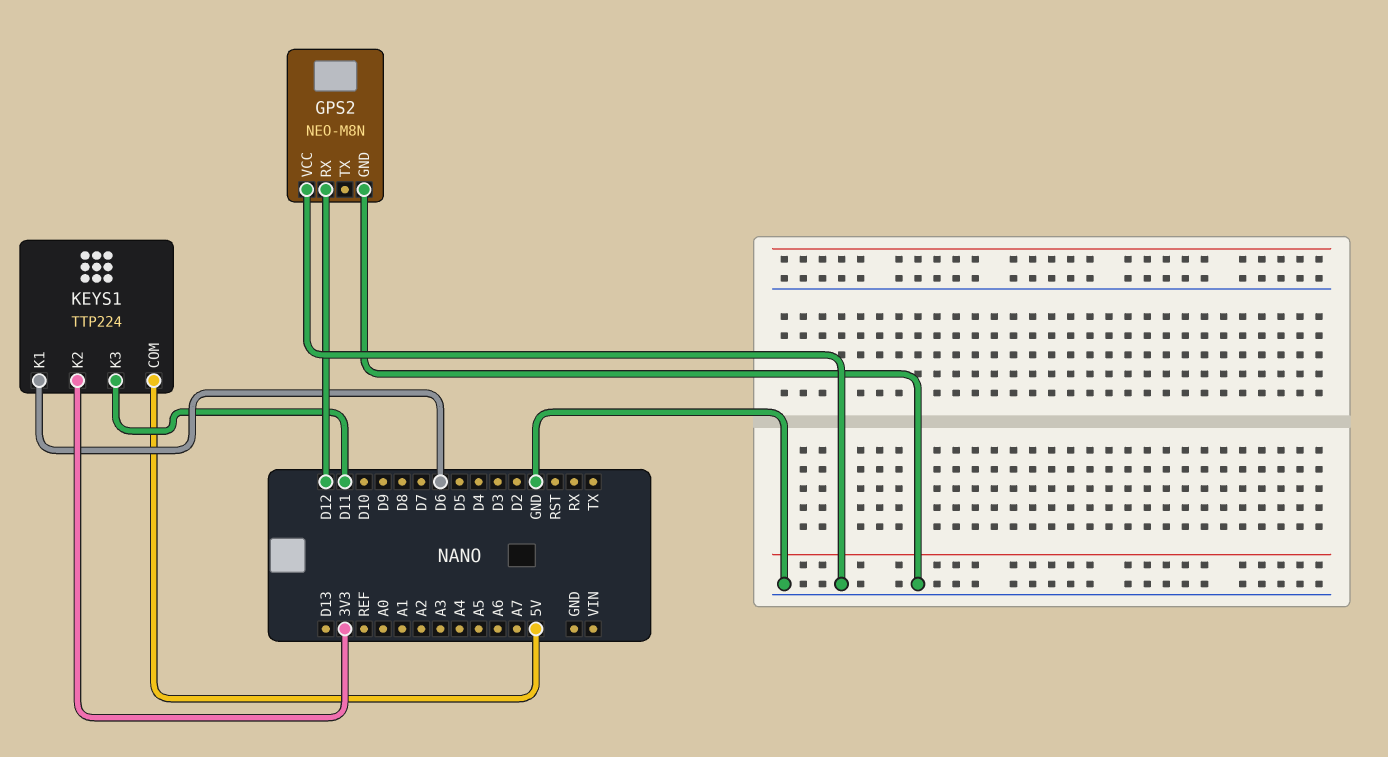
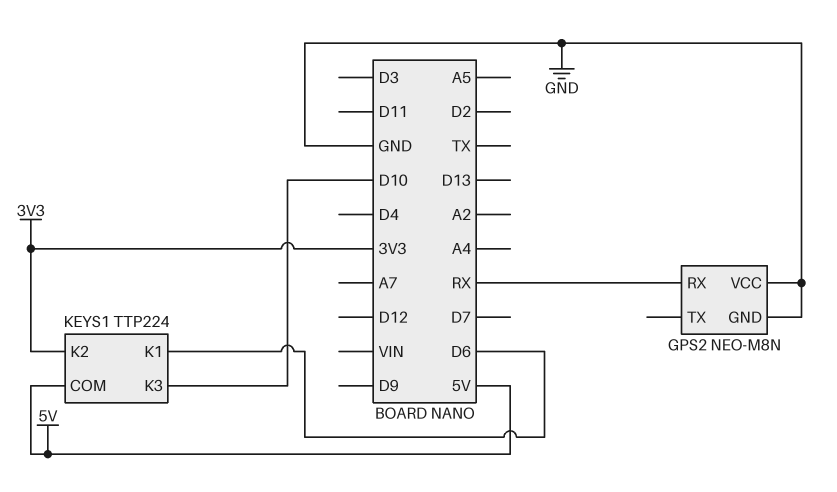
GPS2 pin RX: D12 -> RX
KEYS1 pin K3: D11 -> D10

